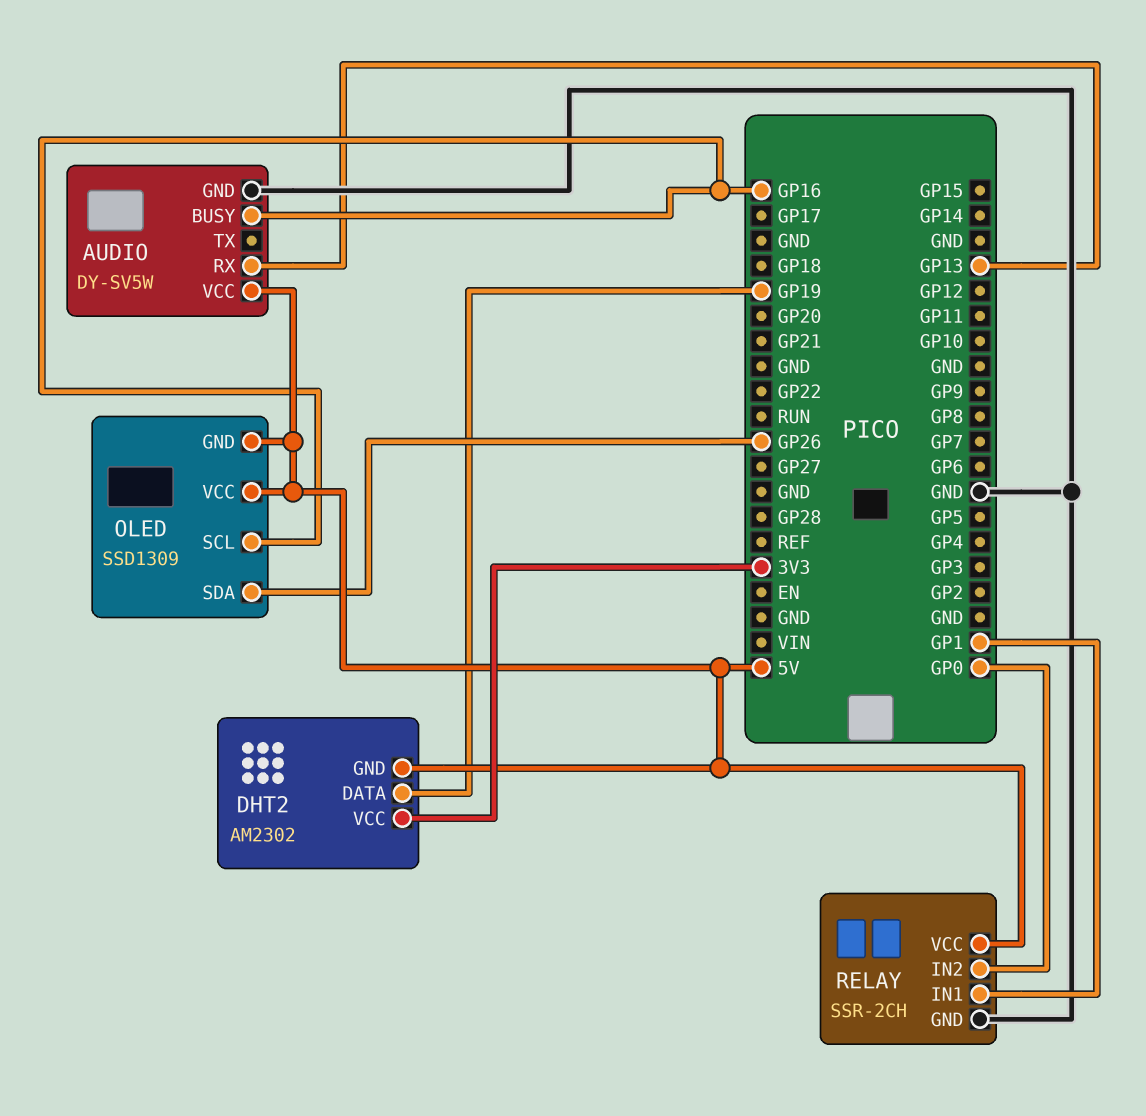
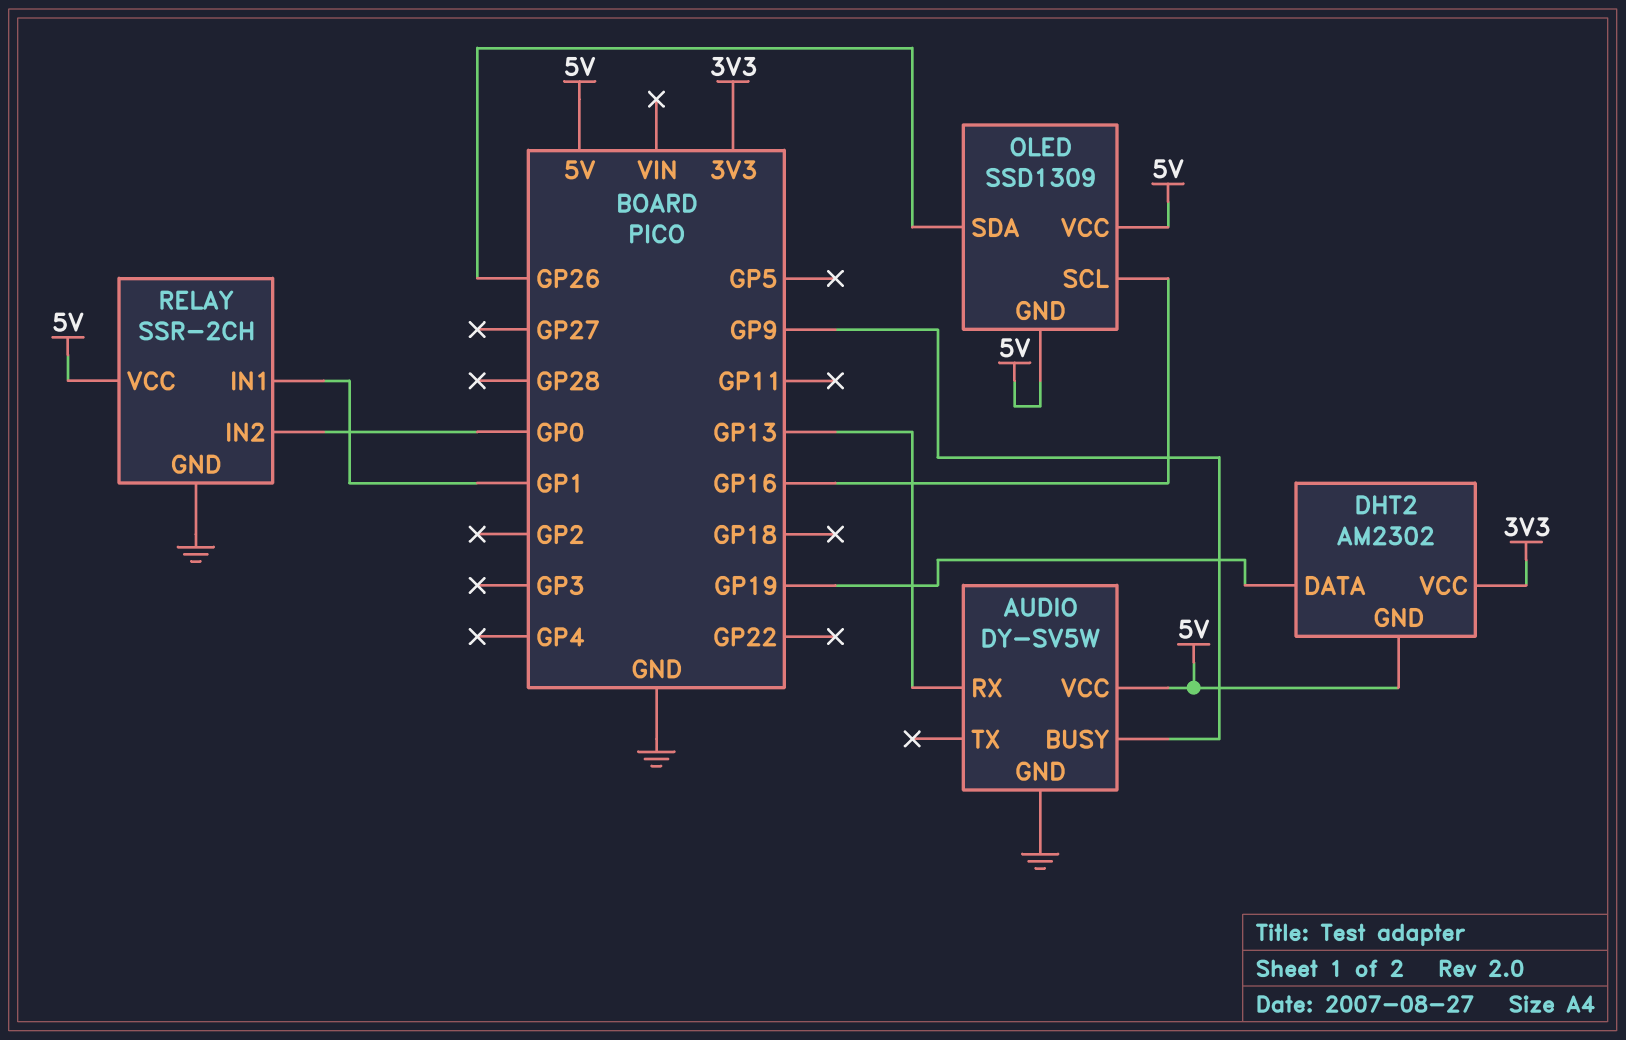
AUDIO pin BUSY: GP16 -> GP9

